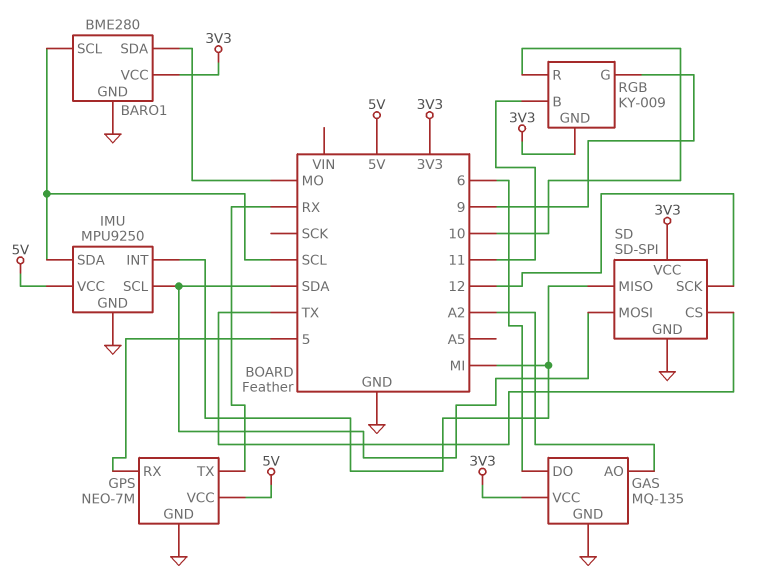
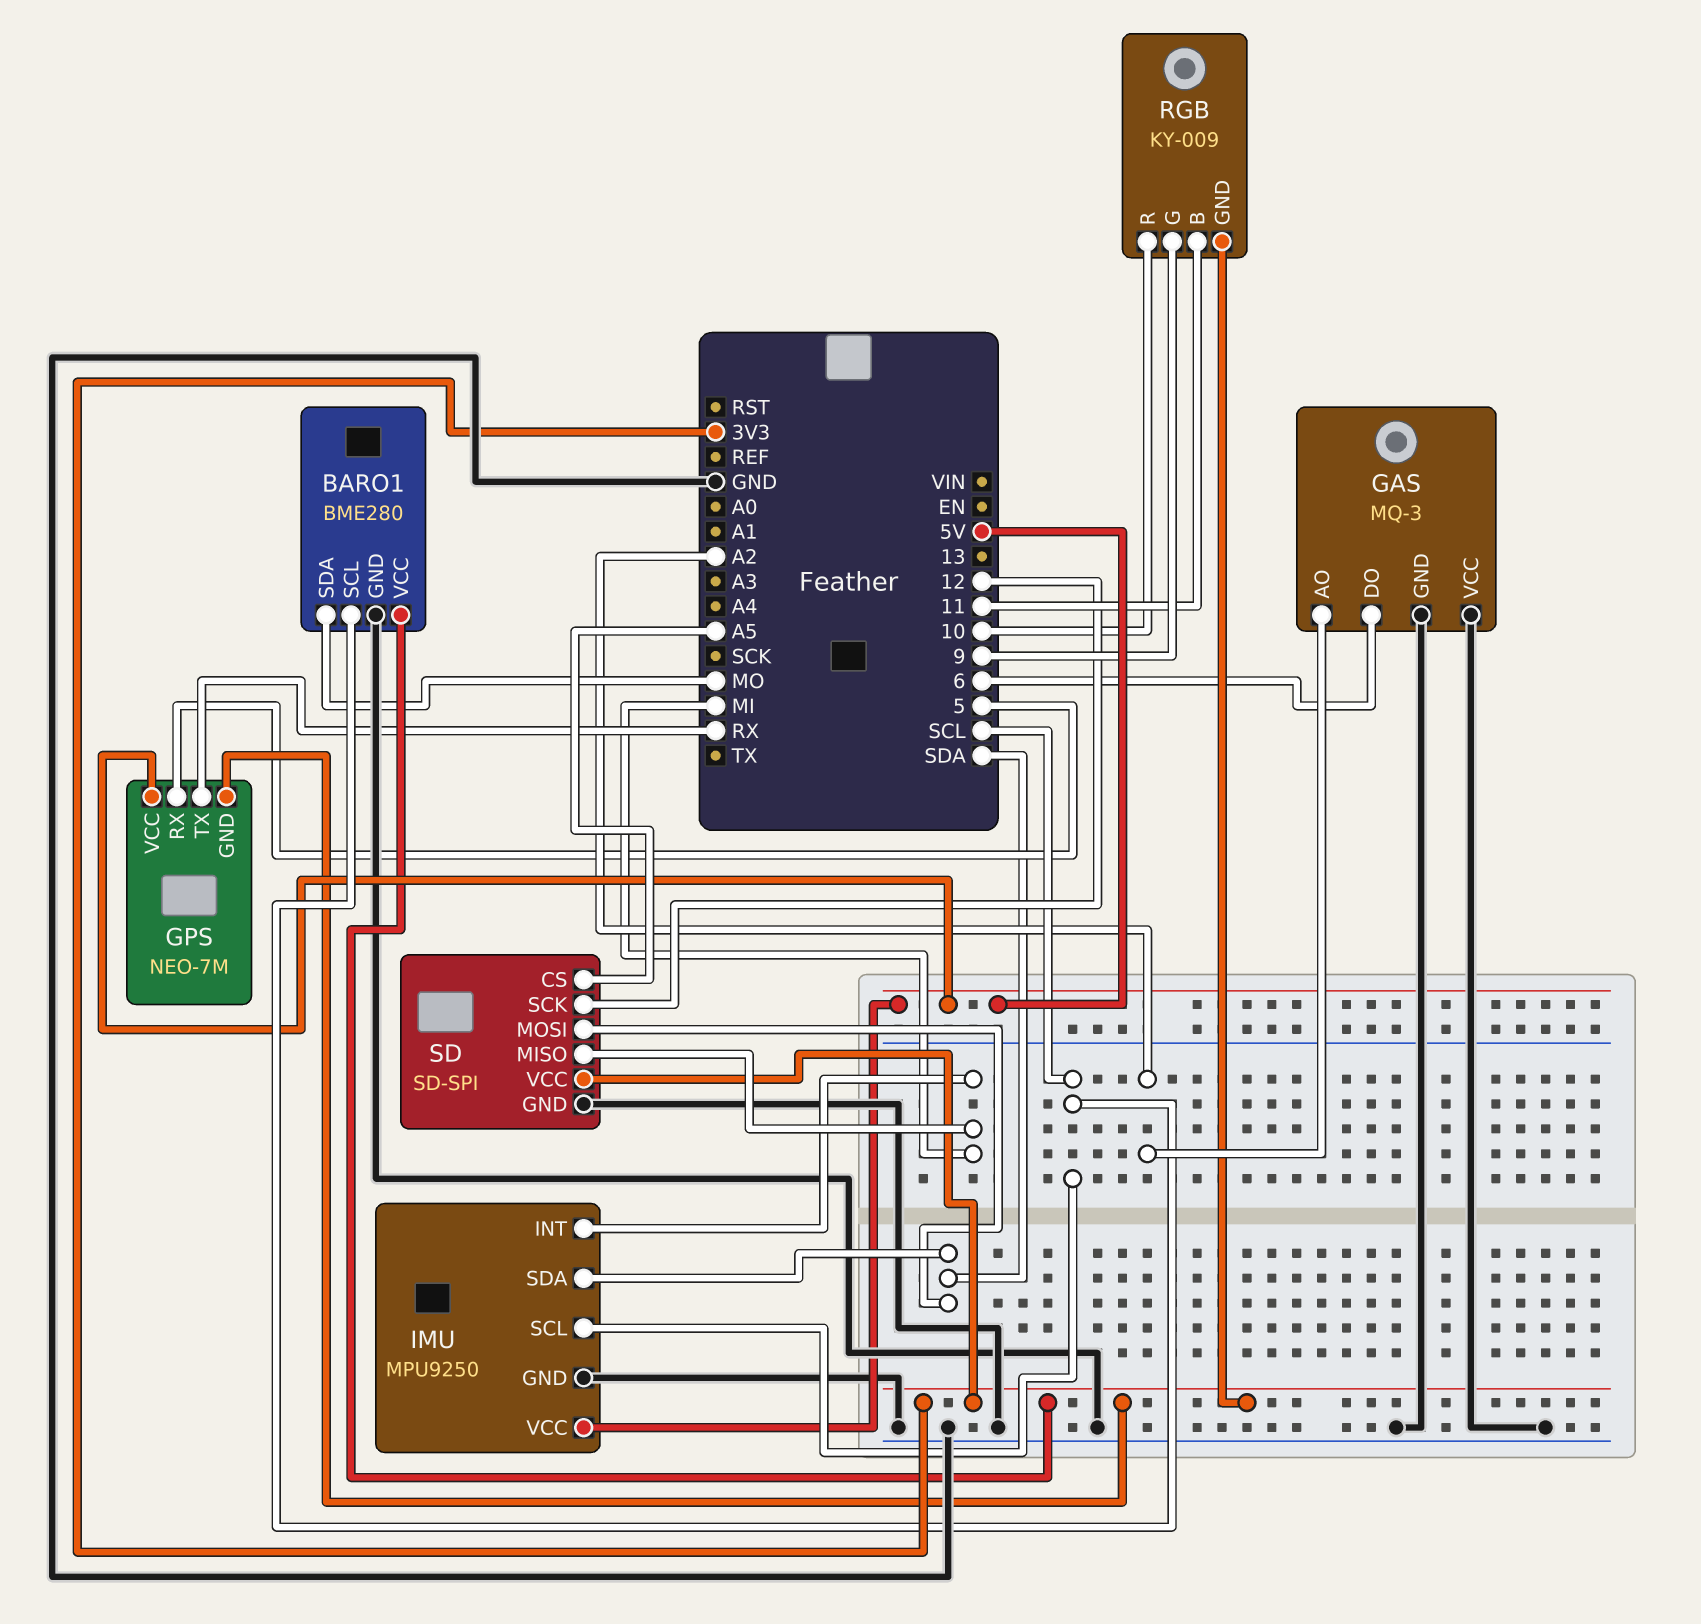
GAS: MQ-135 -> MQ-3
GAS pin VCC: 3V3 -> GND
GPS pin GND: GND -> 3V3
IMU pin SCL: SDA -> SCL
IMU pin SDA: SCL -> SDA
SD pin CS: TX -> A5

